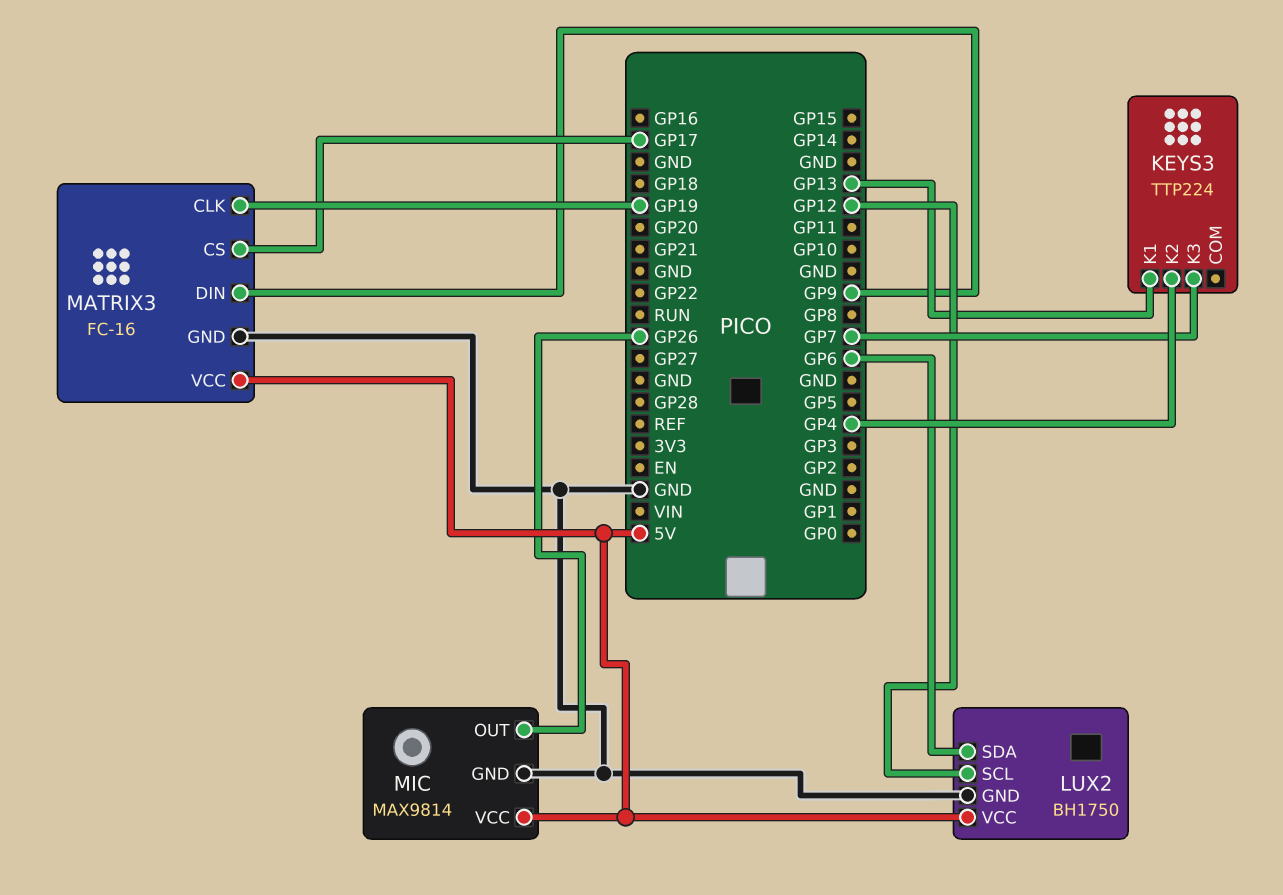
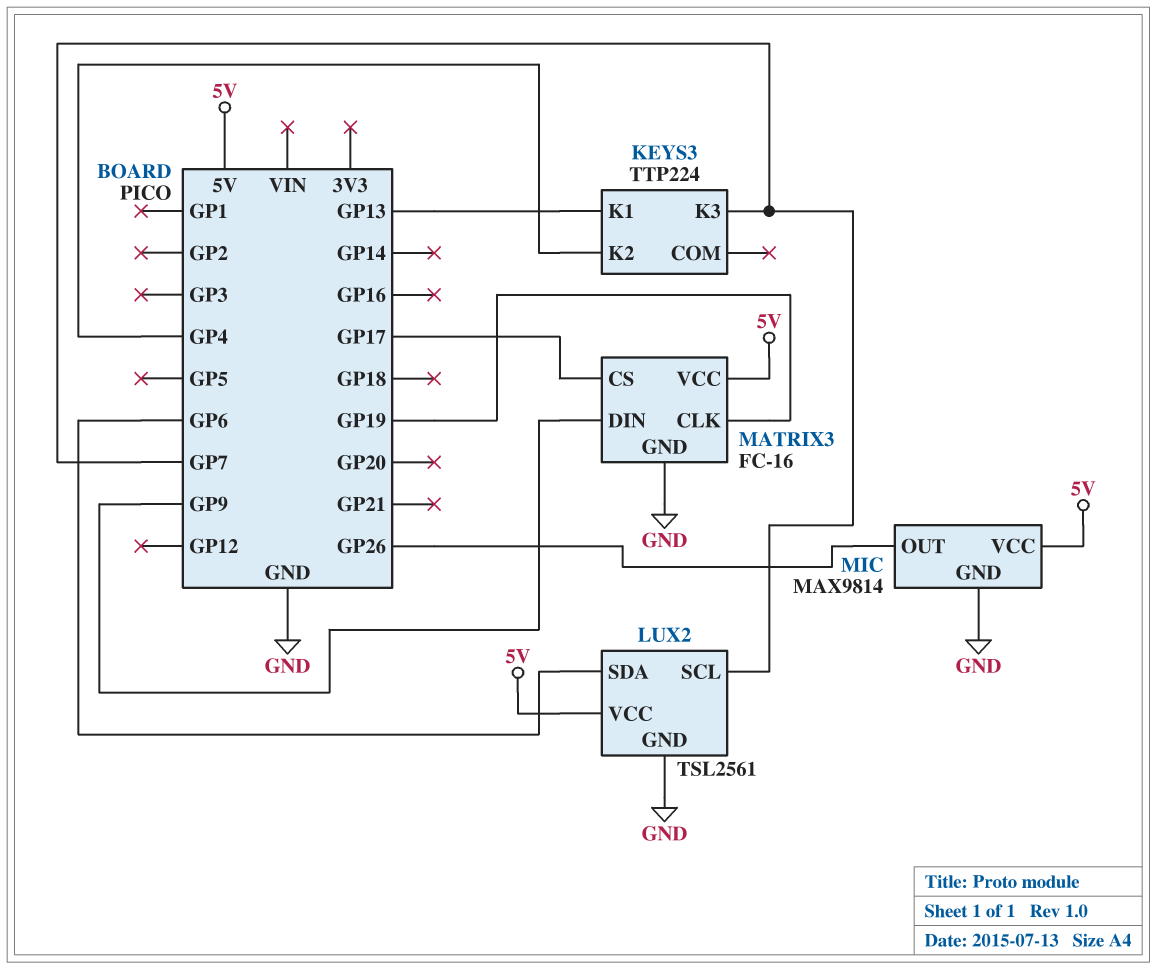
LUX2: BH1750 -> TSL2561
LUX2 pin SCL: GP12 -> GP7

